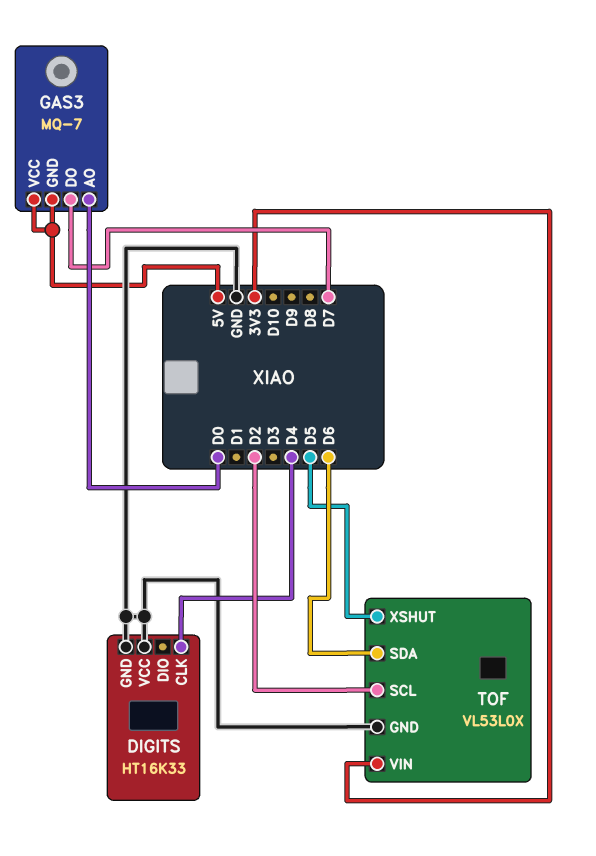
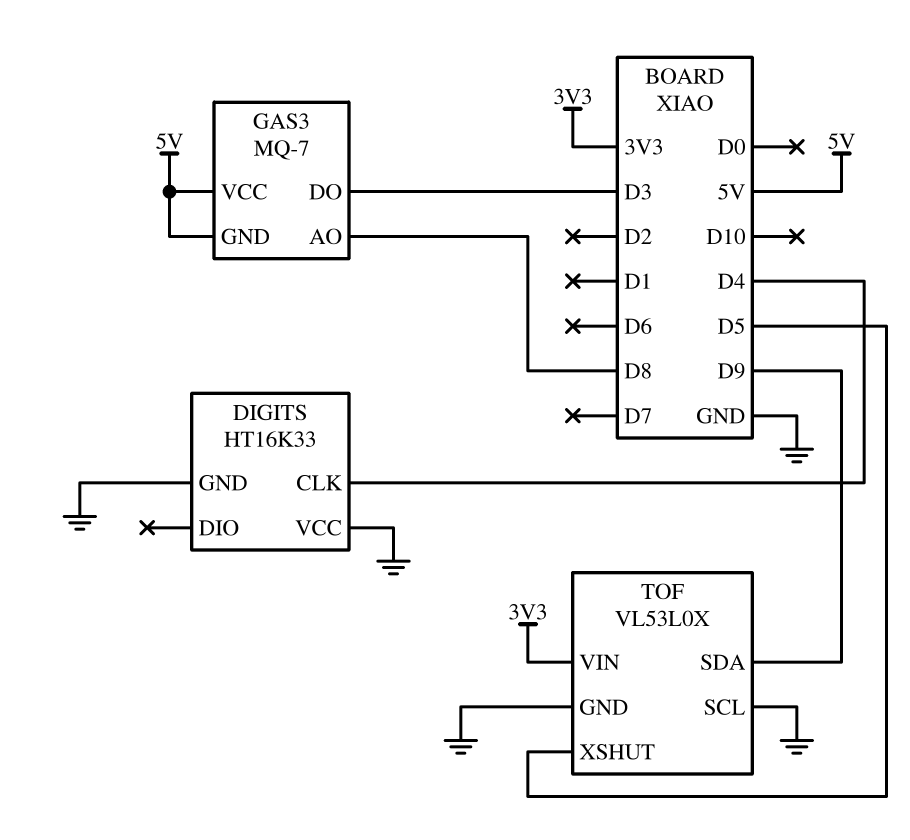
GAS3 pin AO: D0 -> D8
GAS3 pin DO: D7 -> D3
TOF pin SCL: D2 -> GND
TOF pin SDA: D6 -> D9

